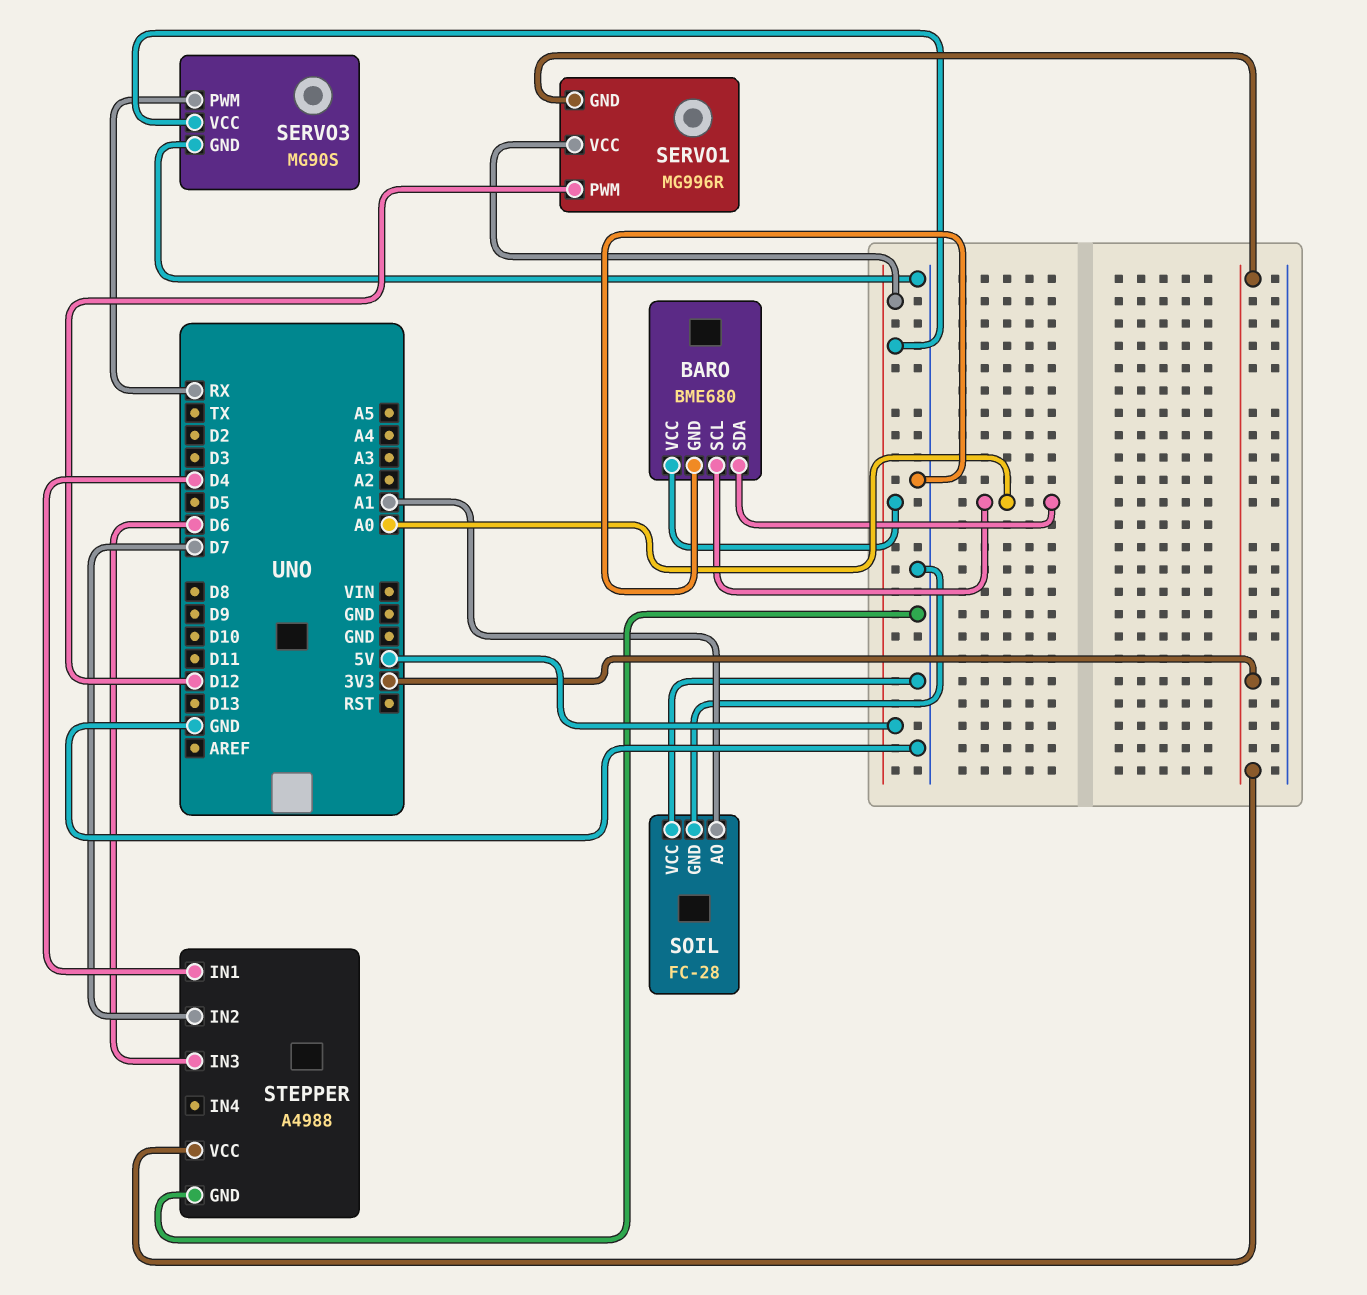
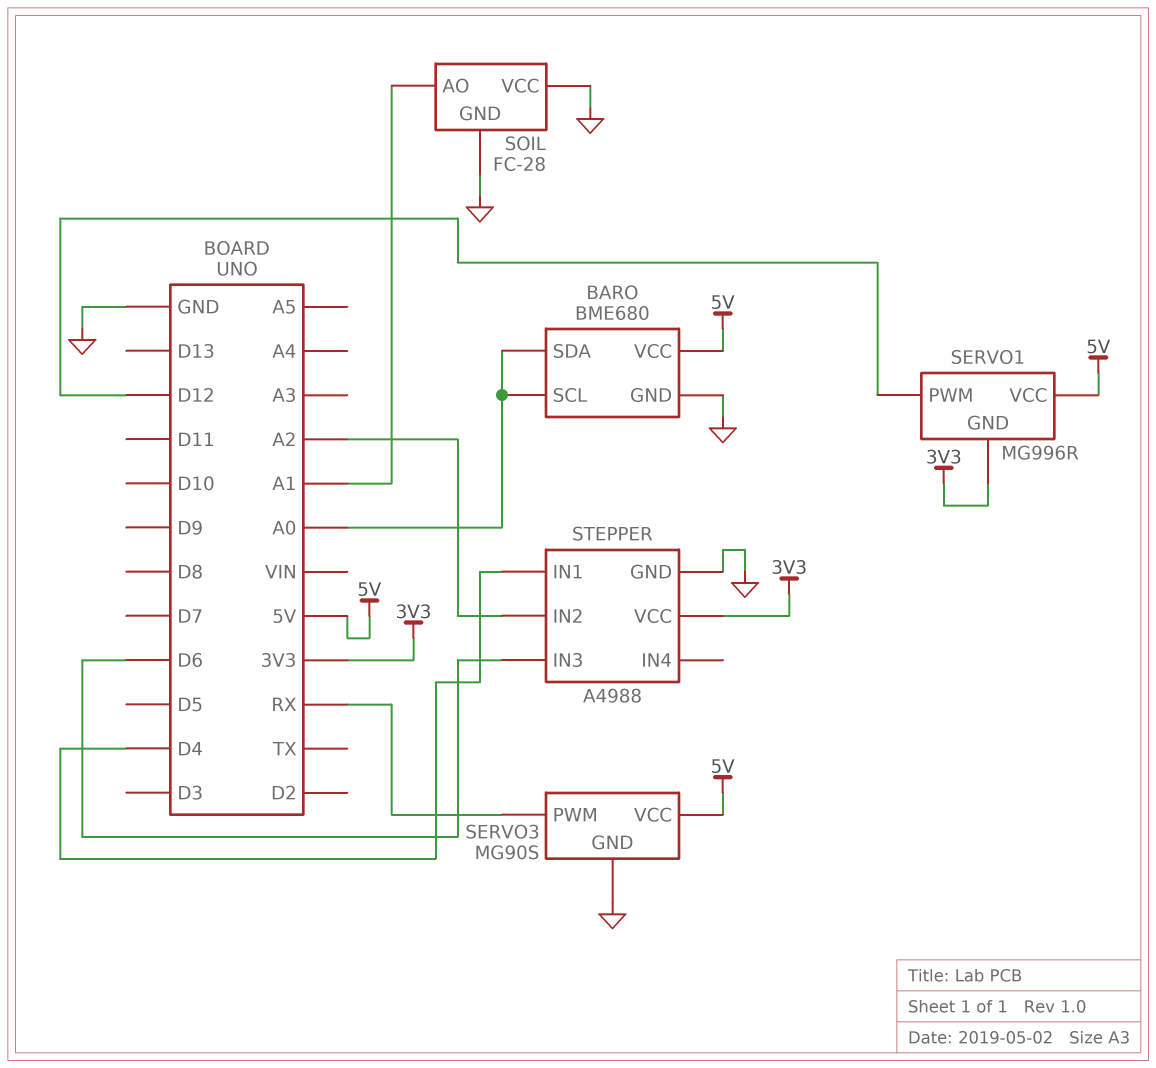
STEPPER pin IN2: D7 -> A2

